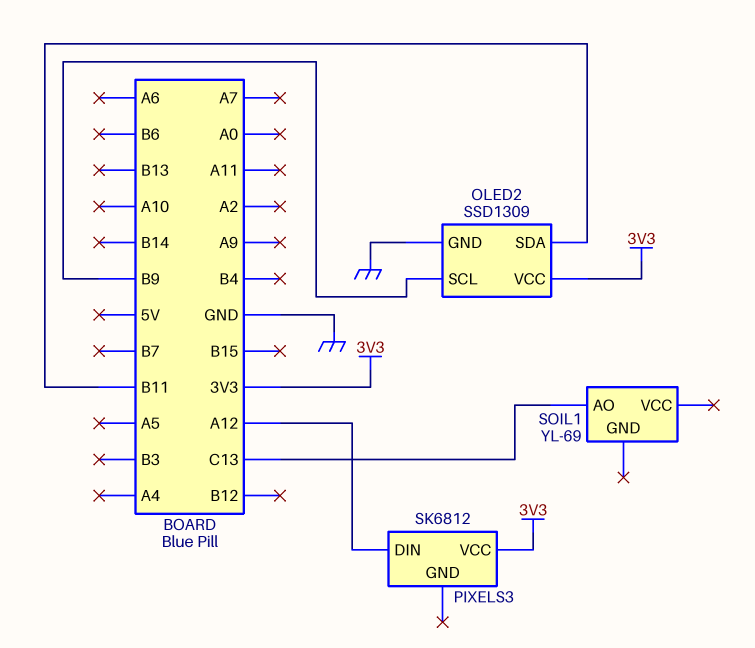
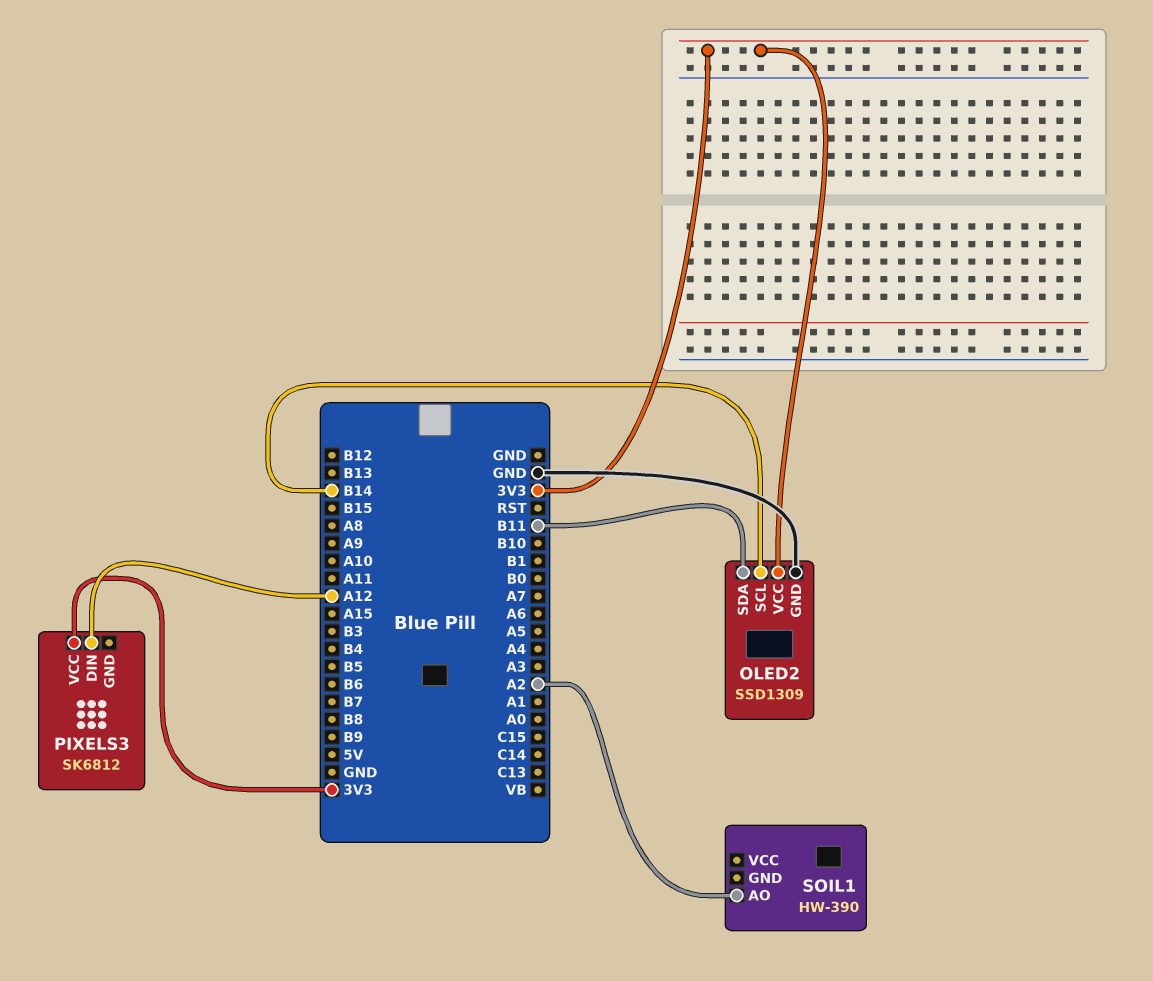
OLED2 pin SCL: B9 -> B14
SOIL1: YL-69 -> HW-390
SOIL1 pin AO: C13 -> A2

